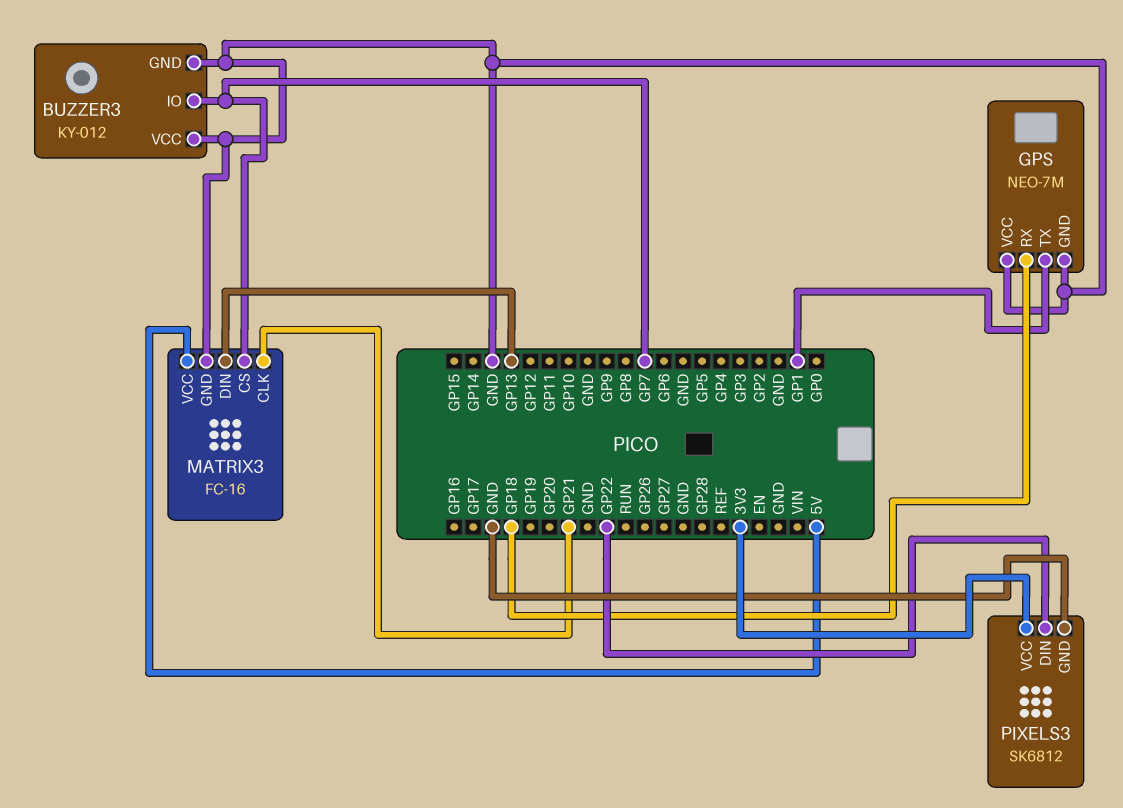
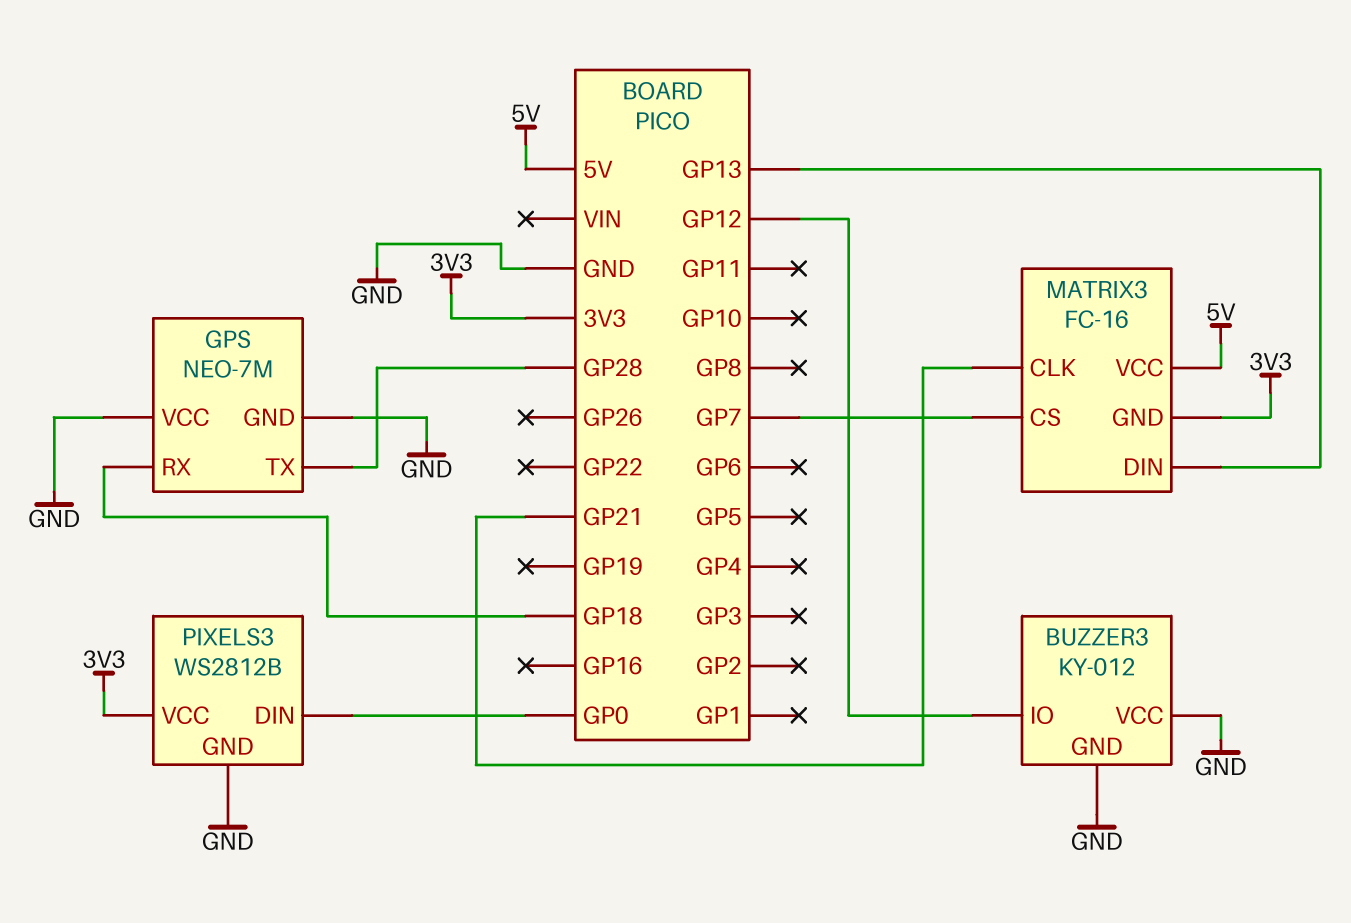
BUZZER3 pin IO: GP7 -> GP12
GPS pin TX: GP1 -> GP28
MATRIX3 pin GND: GND -> 3V3
PIXELS3: SK6812 -> WS2812B
PIXELS3 pin DIN: GP22 -> GP0

